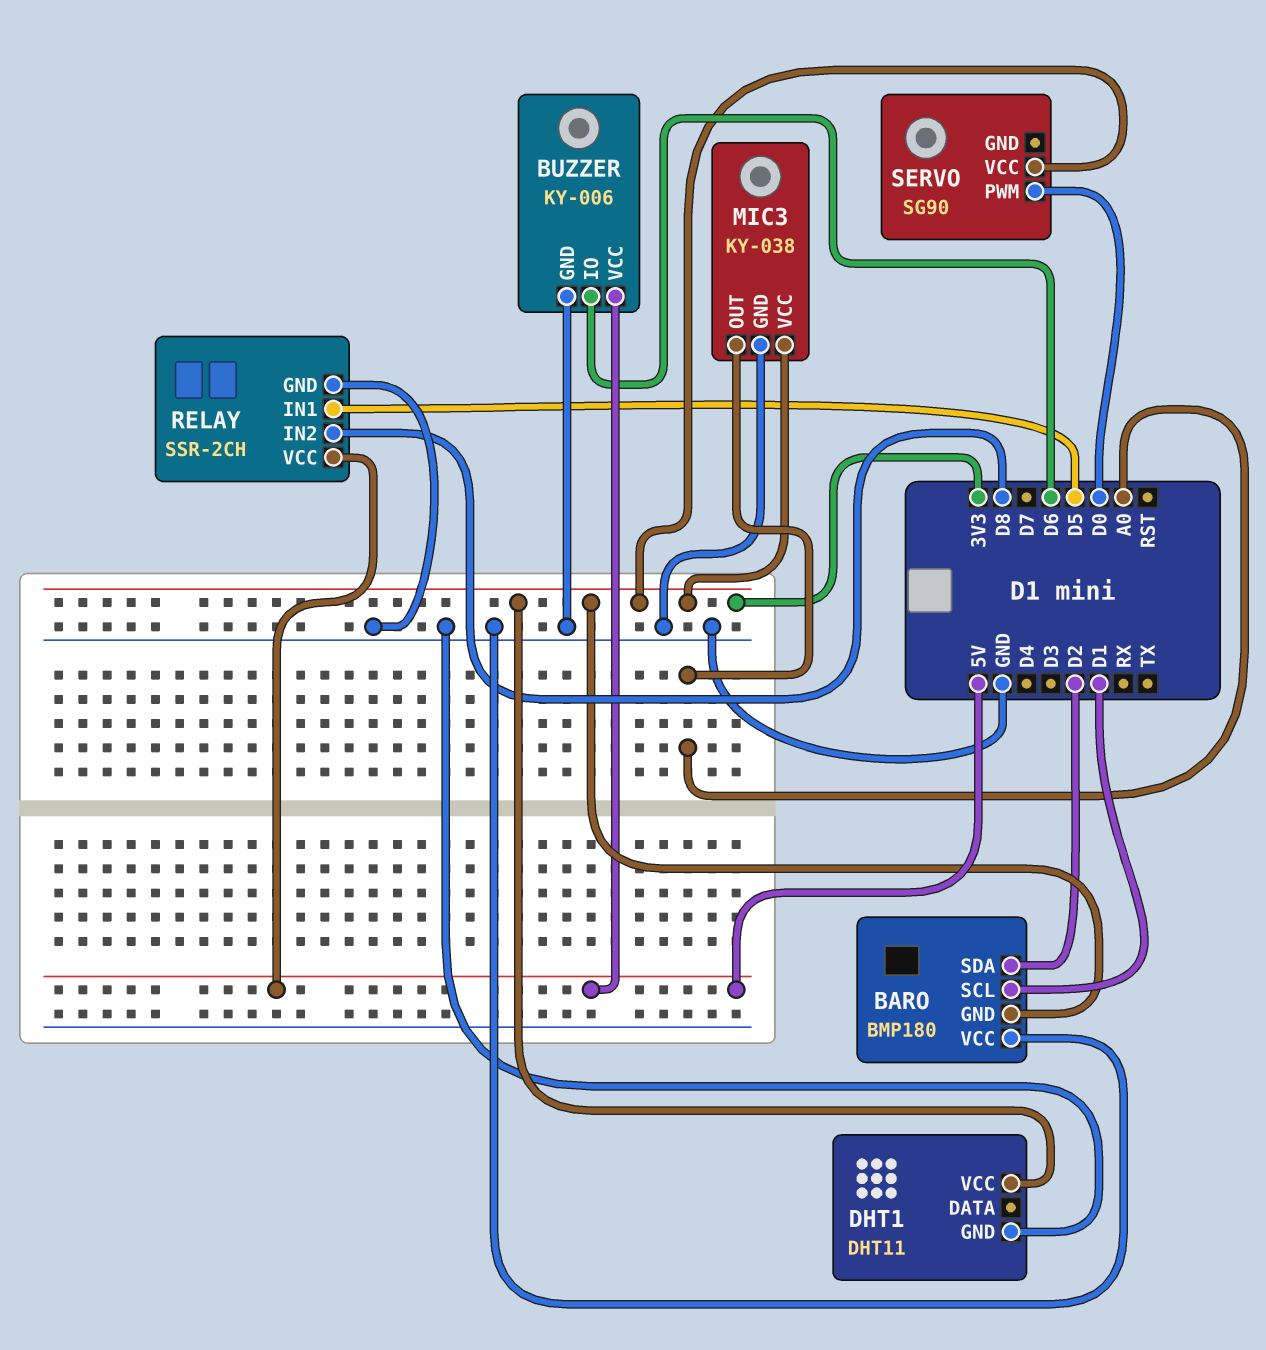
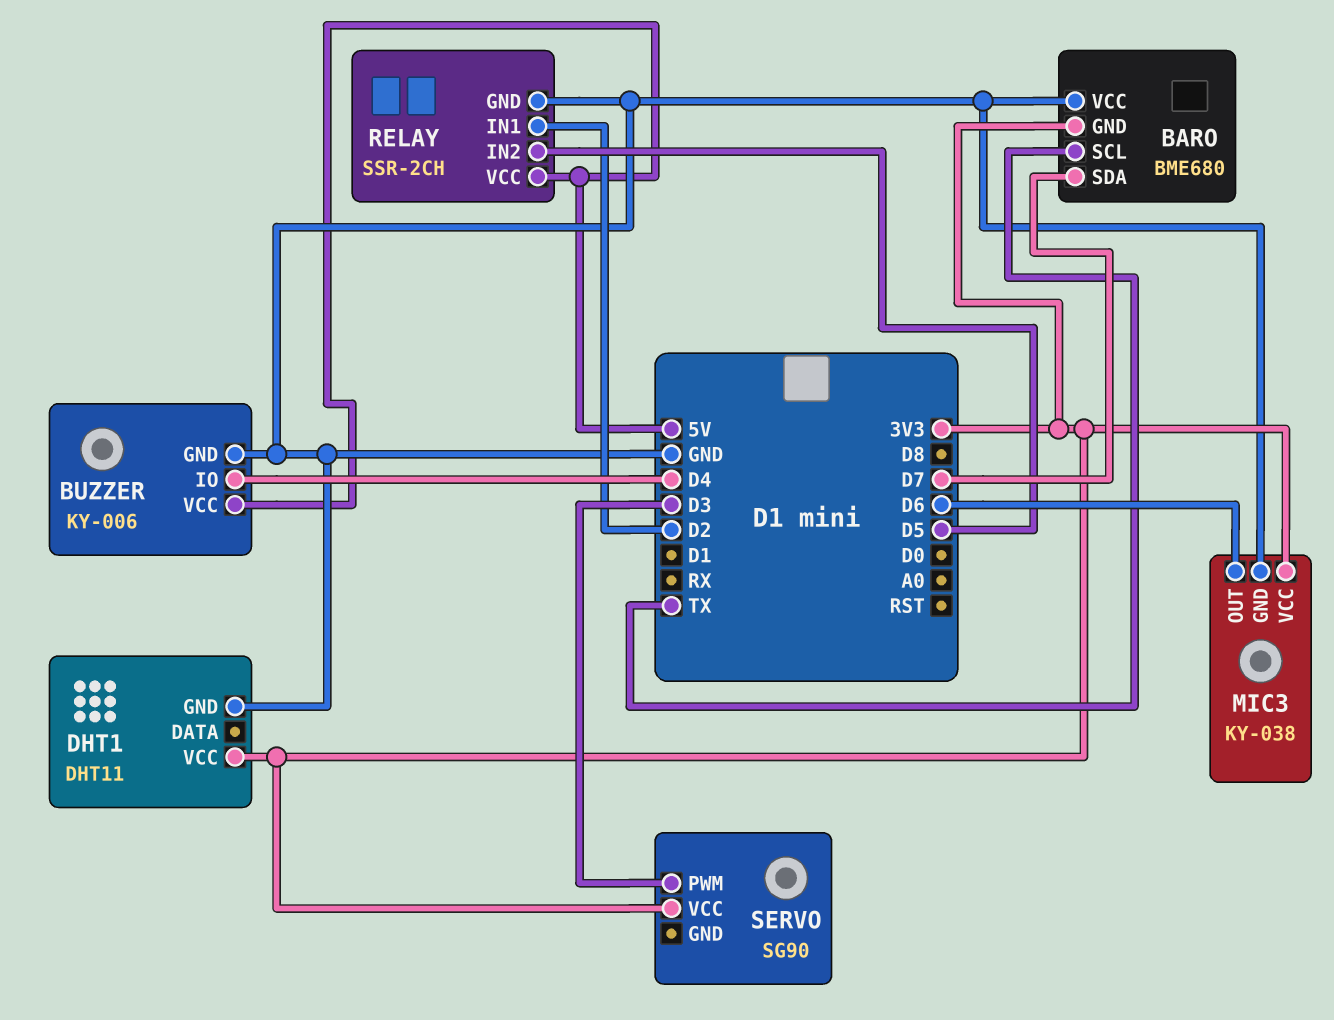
BARO: BMP180 -> BME680
BARO pin SCL: D1 -> TX
BARO pin SDA: D2 -> D7
BUZZER pin IO: D6 -> D4
MIC3 pin OUT: A0 -> D6
RELAY pin IN1: D5 -> D2
RELAY pin IN2: D8 -> D5
SERVO pin PWM: D0 -> D3

